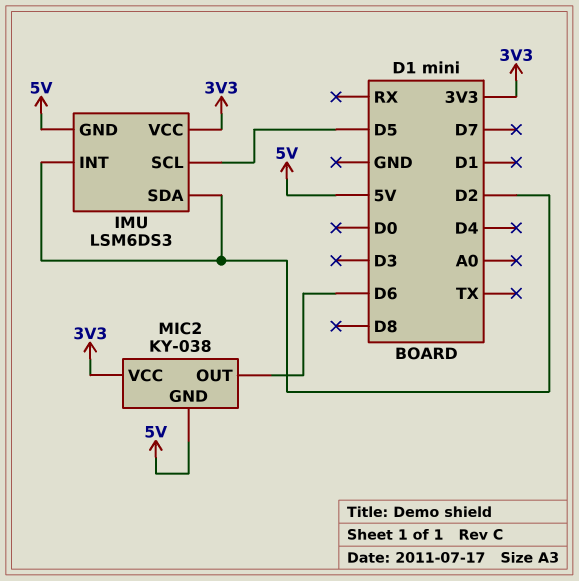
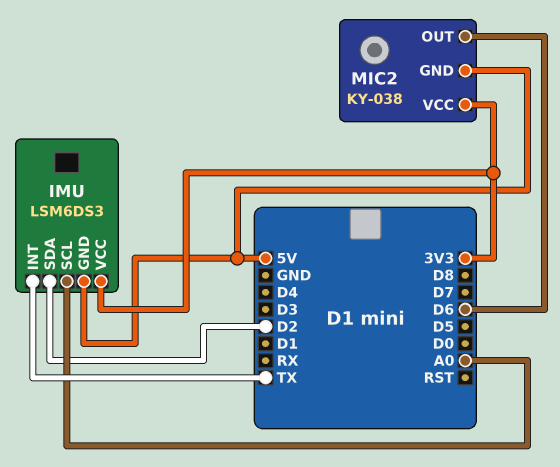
IMU pin INT: D2 -> TX
IMU pin SCL: D5 -> A0

